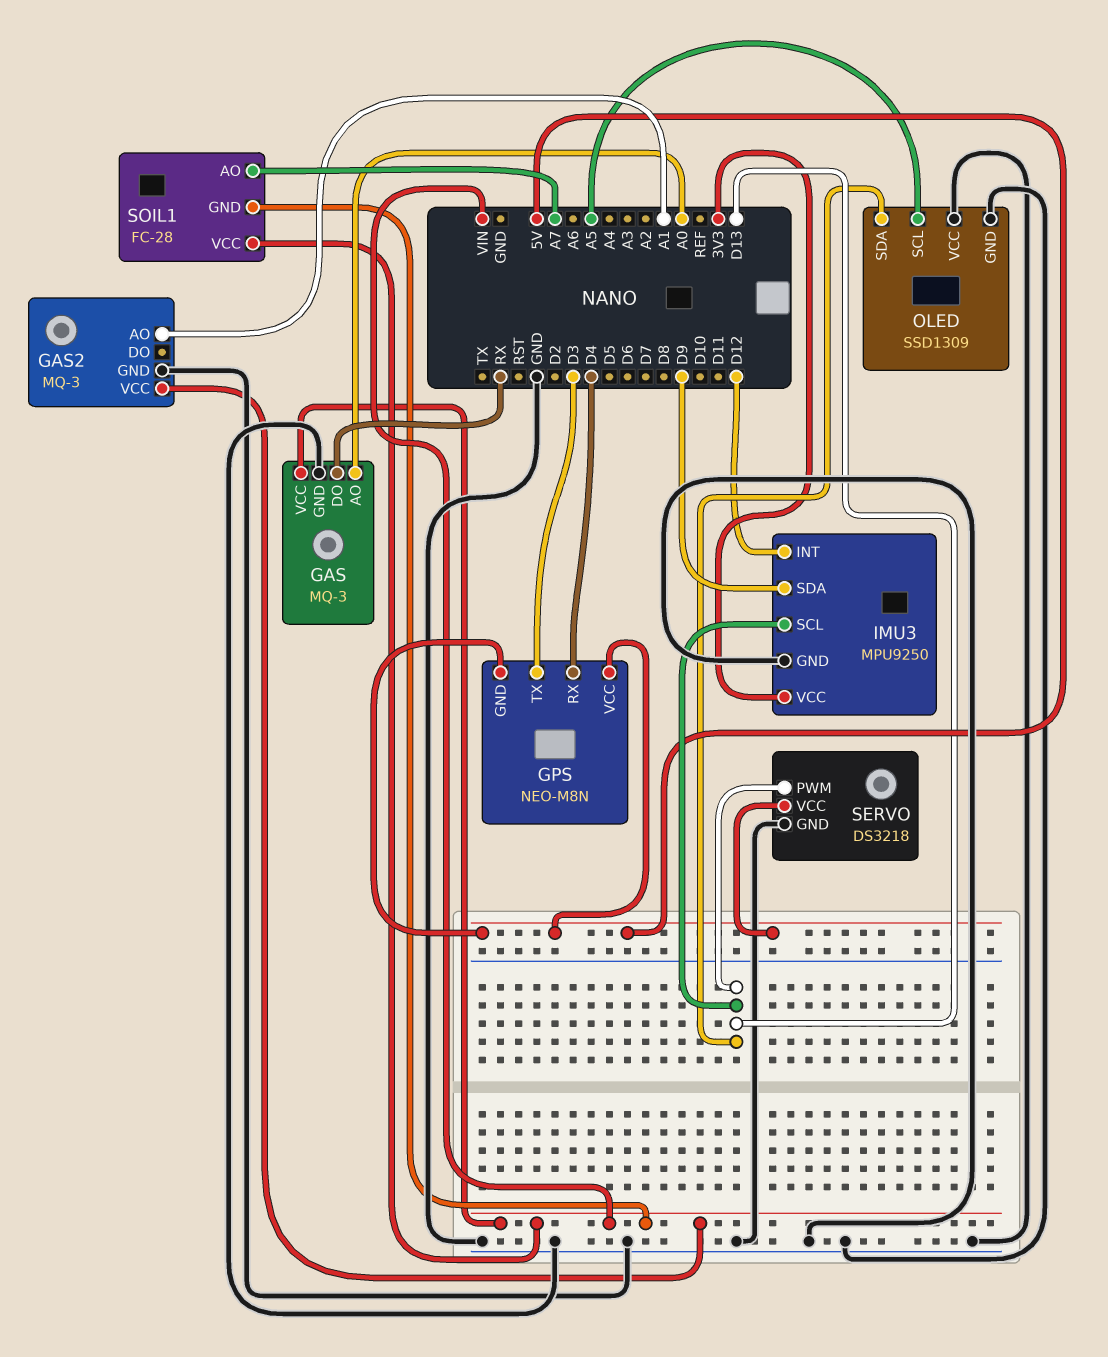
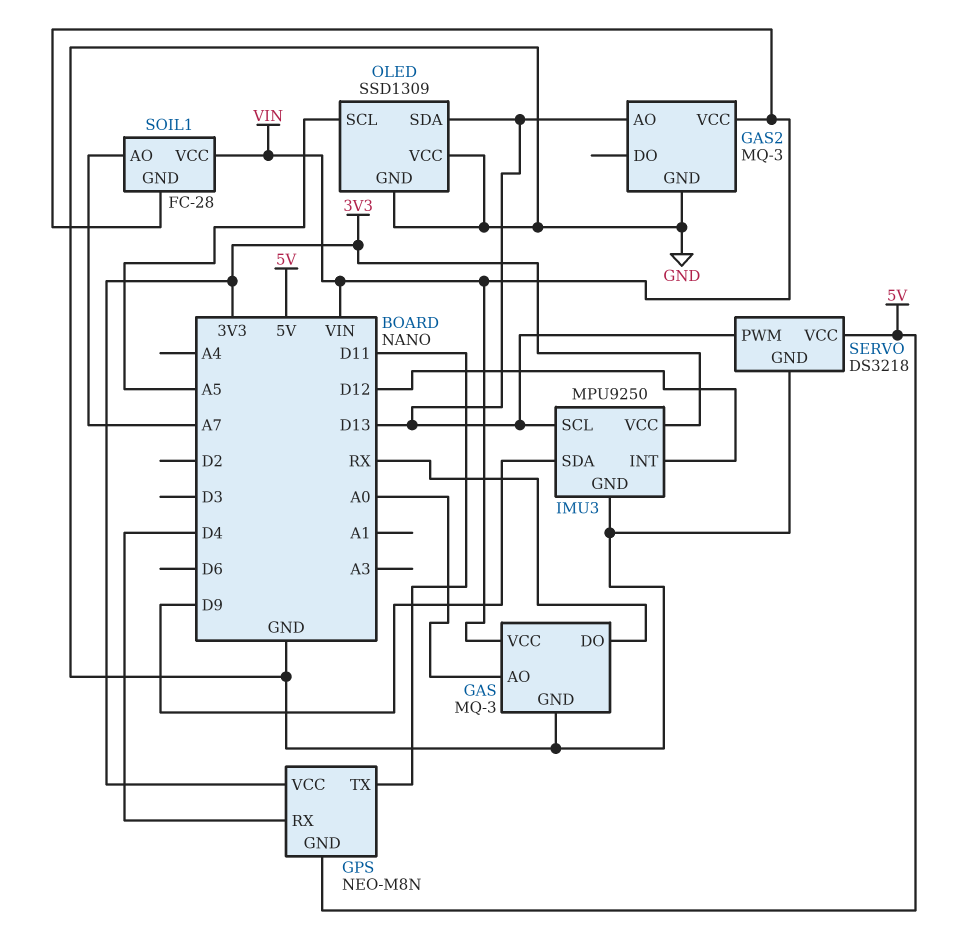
GAS2 pin AO: A1 -> D13
GPS pin TX: D3 -> D11
GPS pin VCC: 5V -> 3V3

